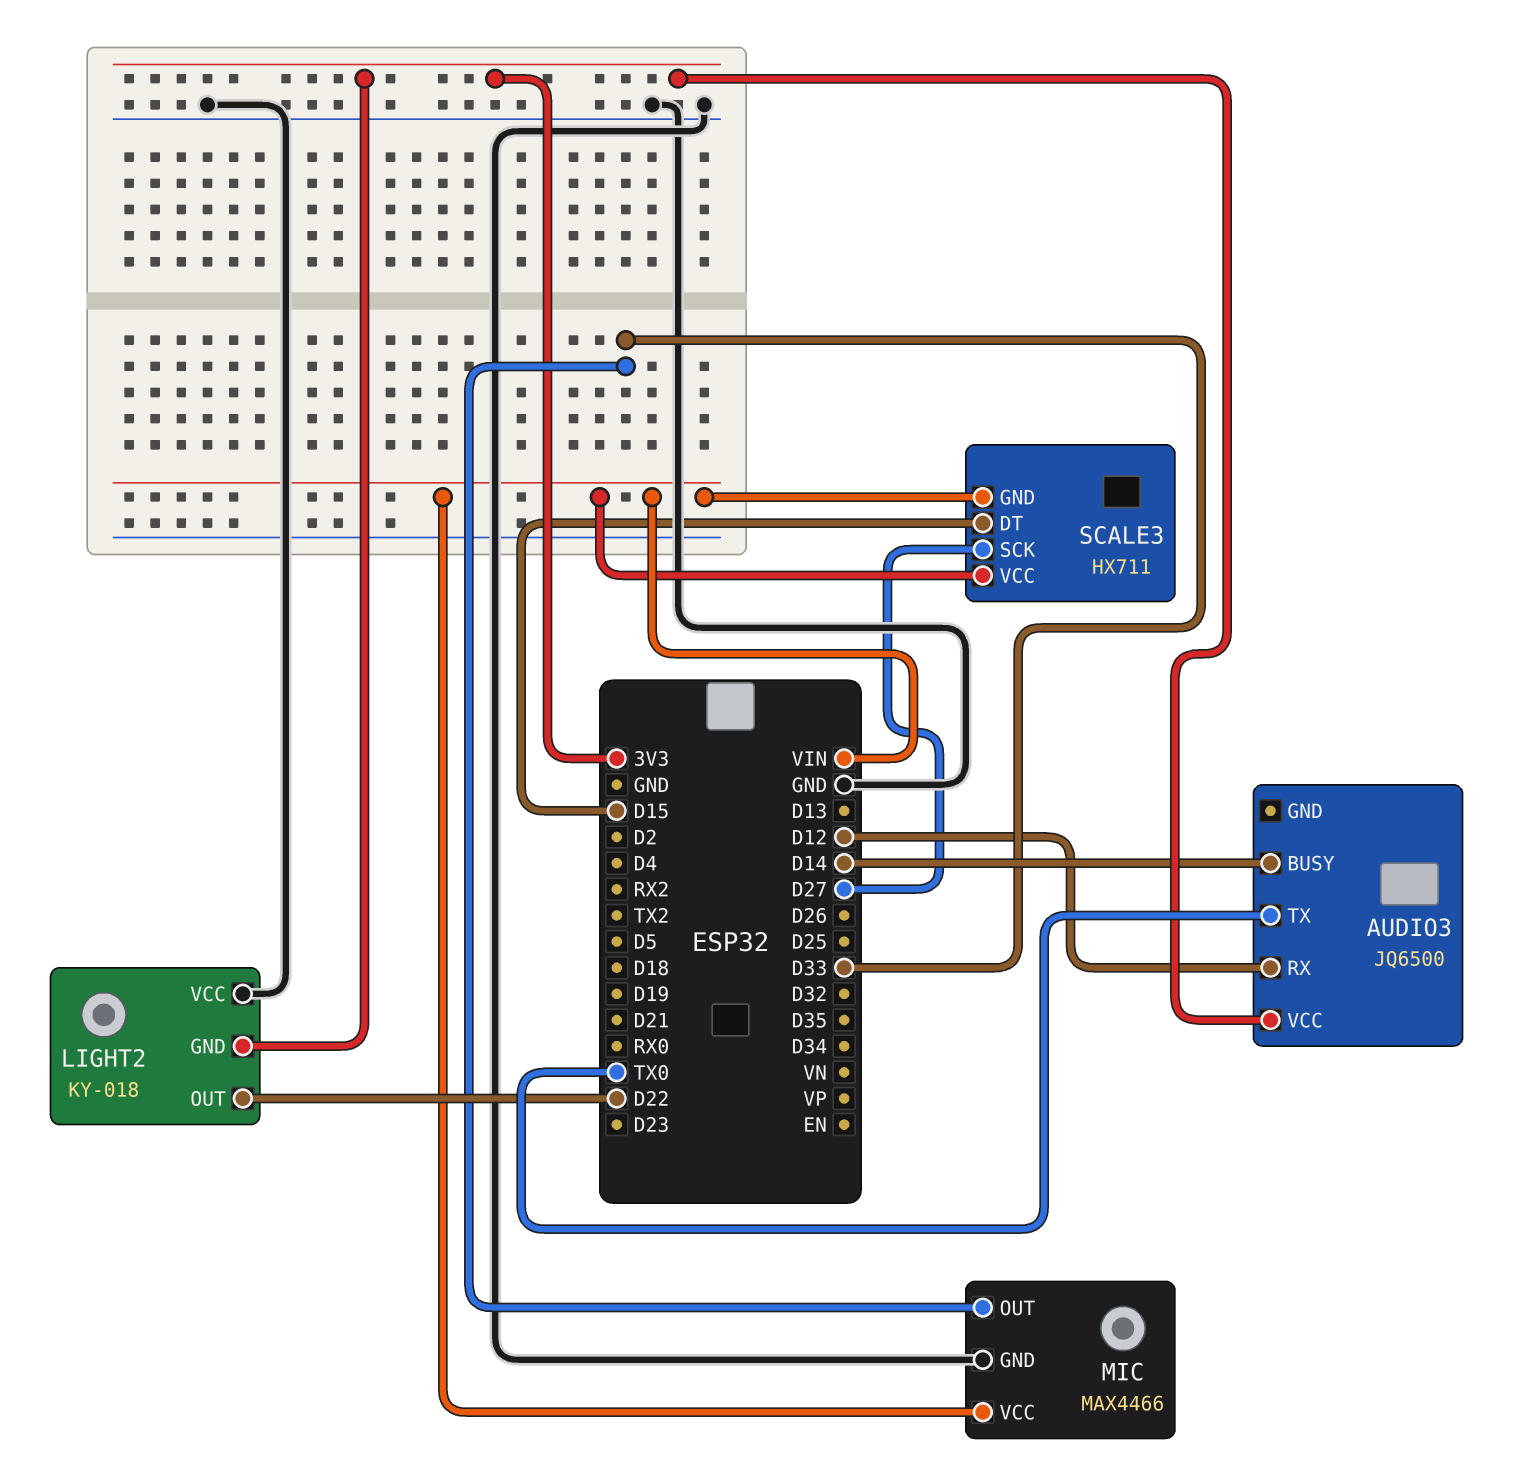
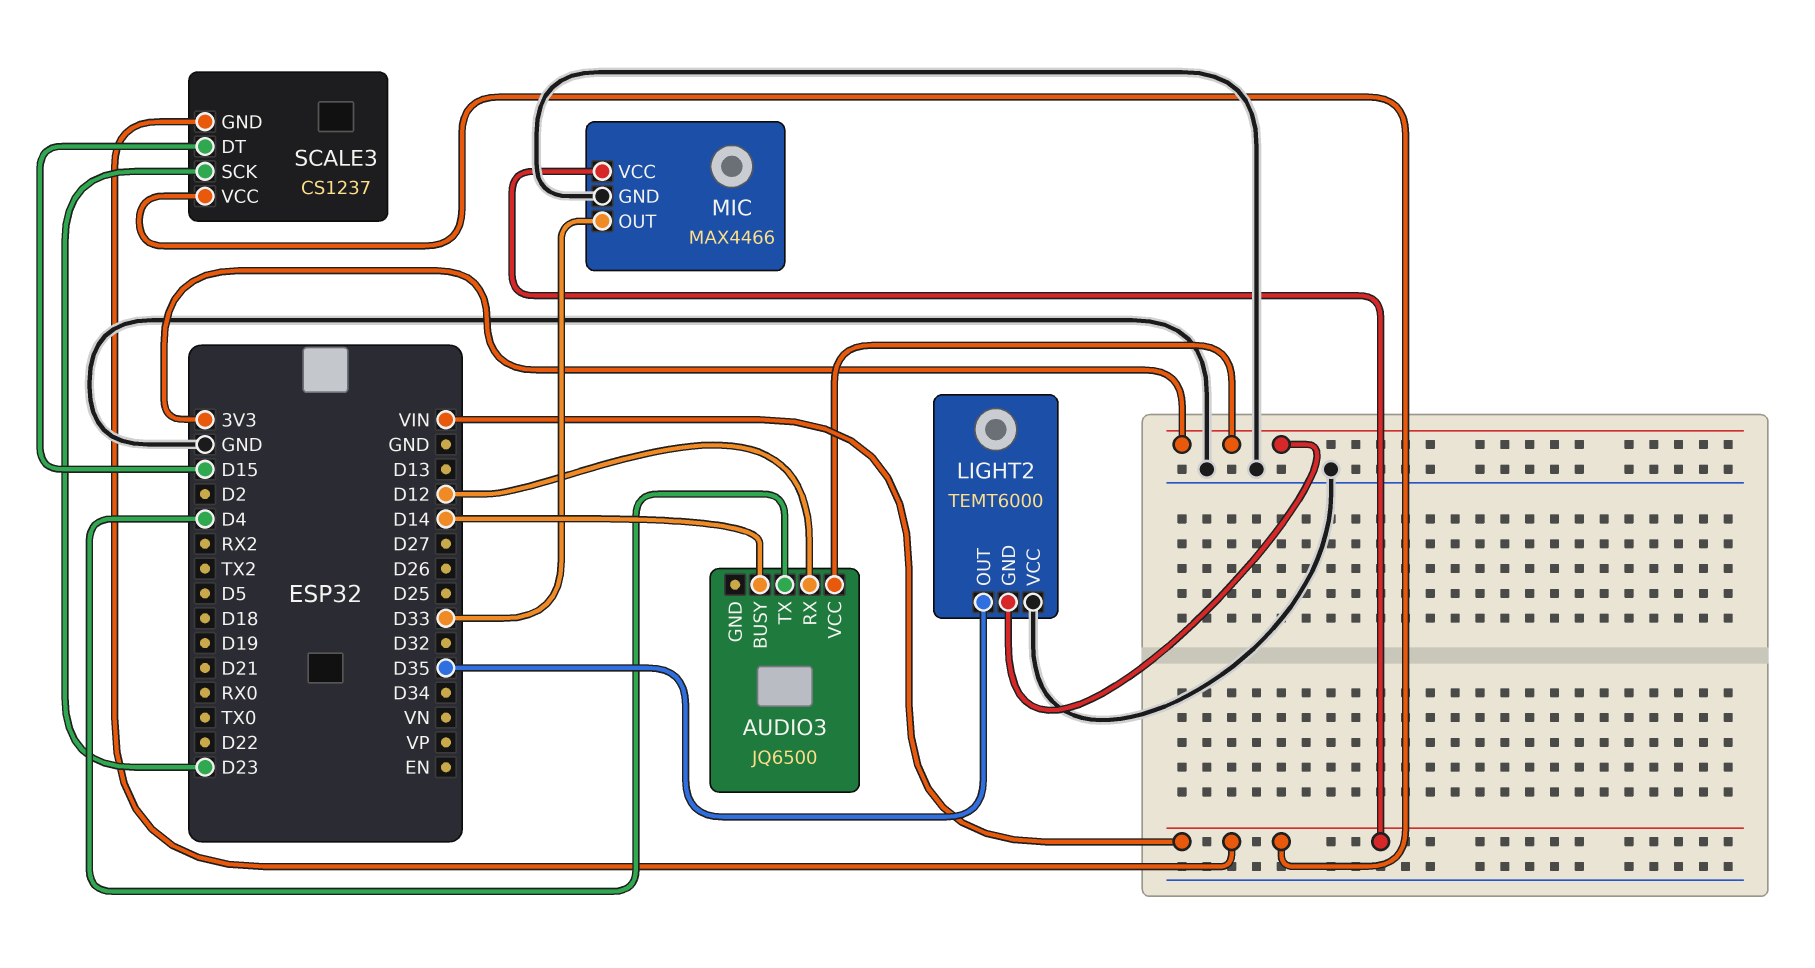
AUDIO3 pin TX: TX0 -> D4
LIGHT2: KY-018 -> TEMT6000
LIGHT2 pin OUT: D22 -> D35
SCALE3: HX711 -> CS1237
SCALE3 pin SCK: D27 -> D23

